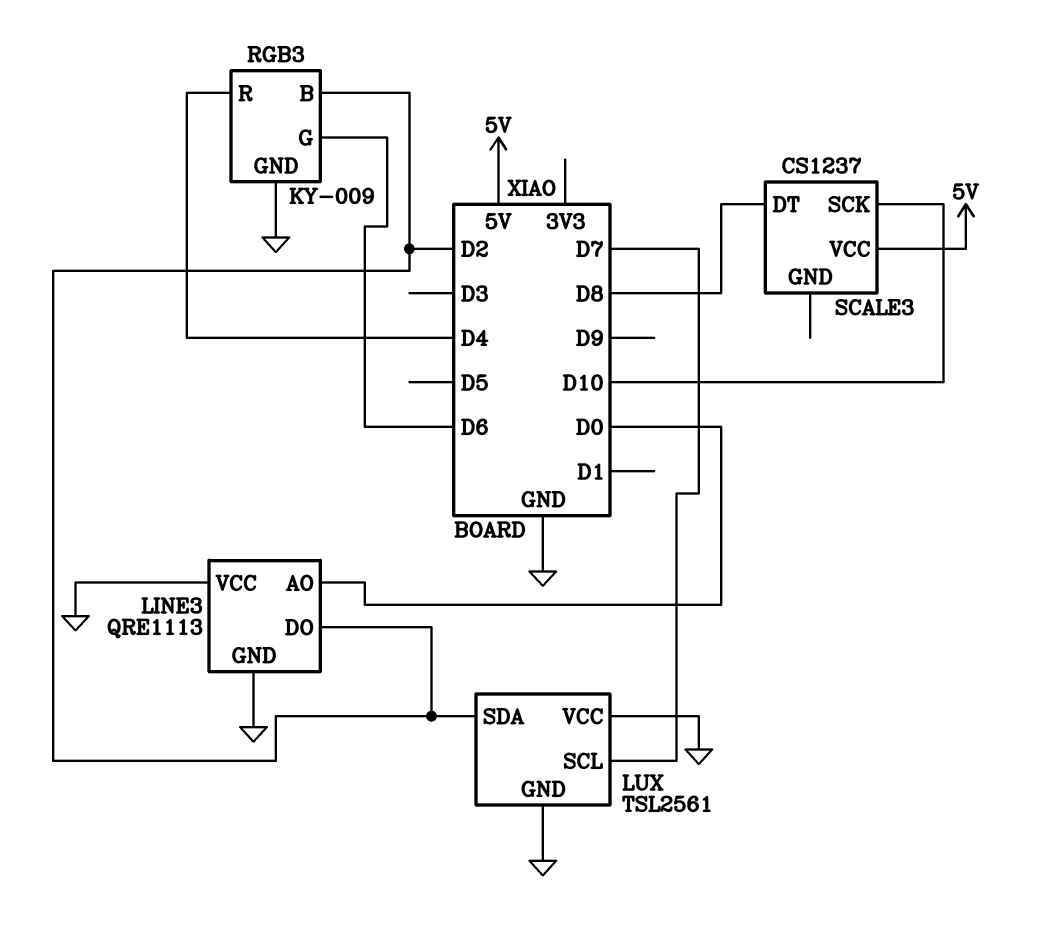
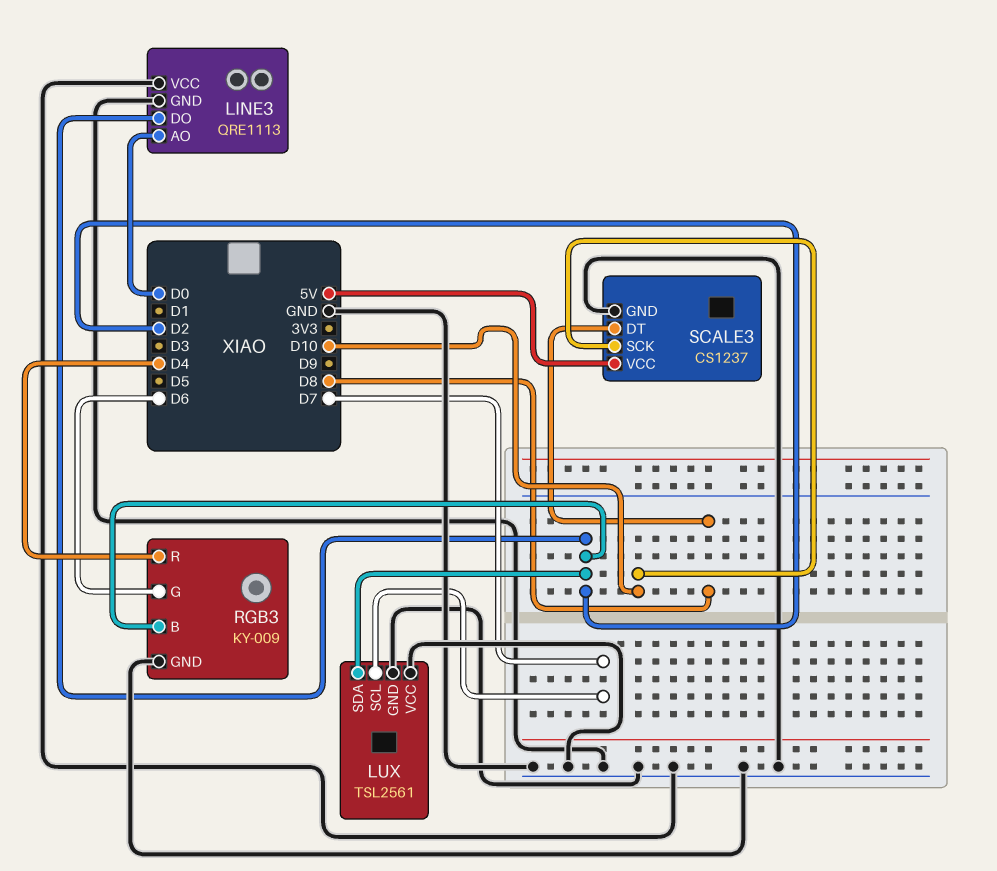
SCALE3 pin GND: none -> GND

